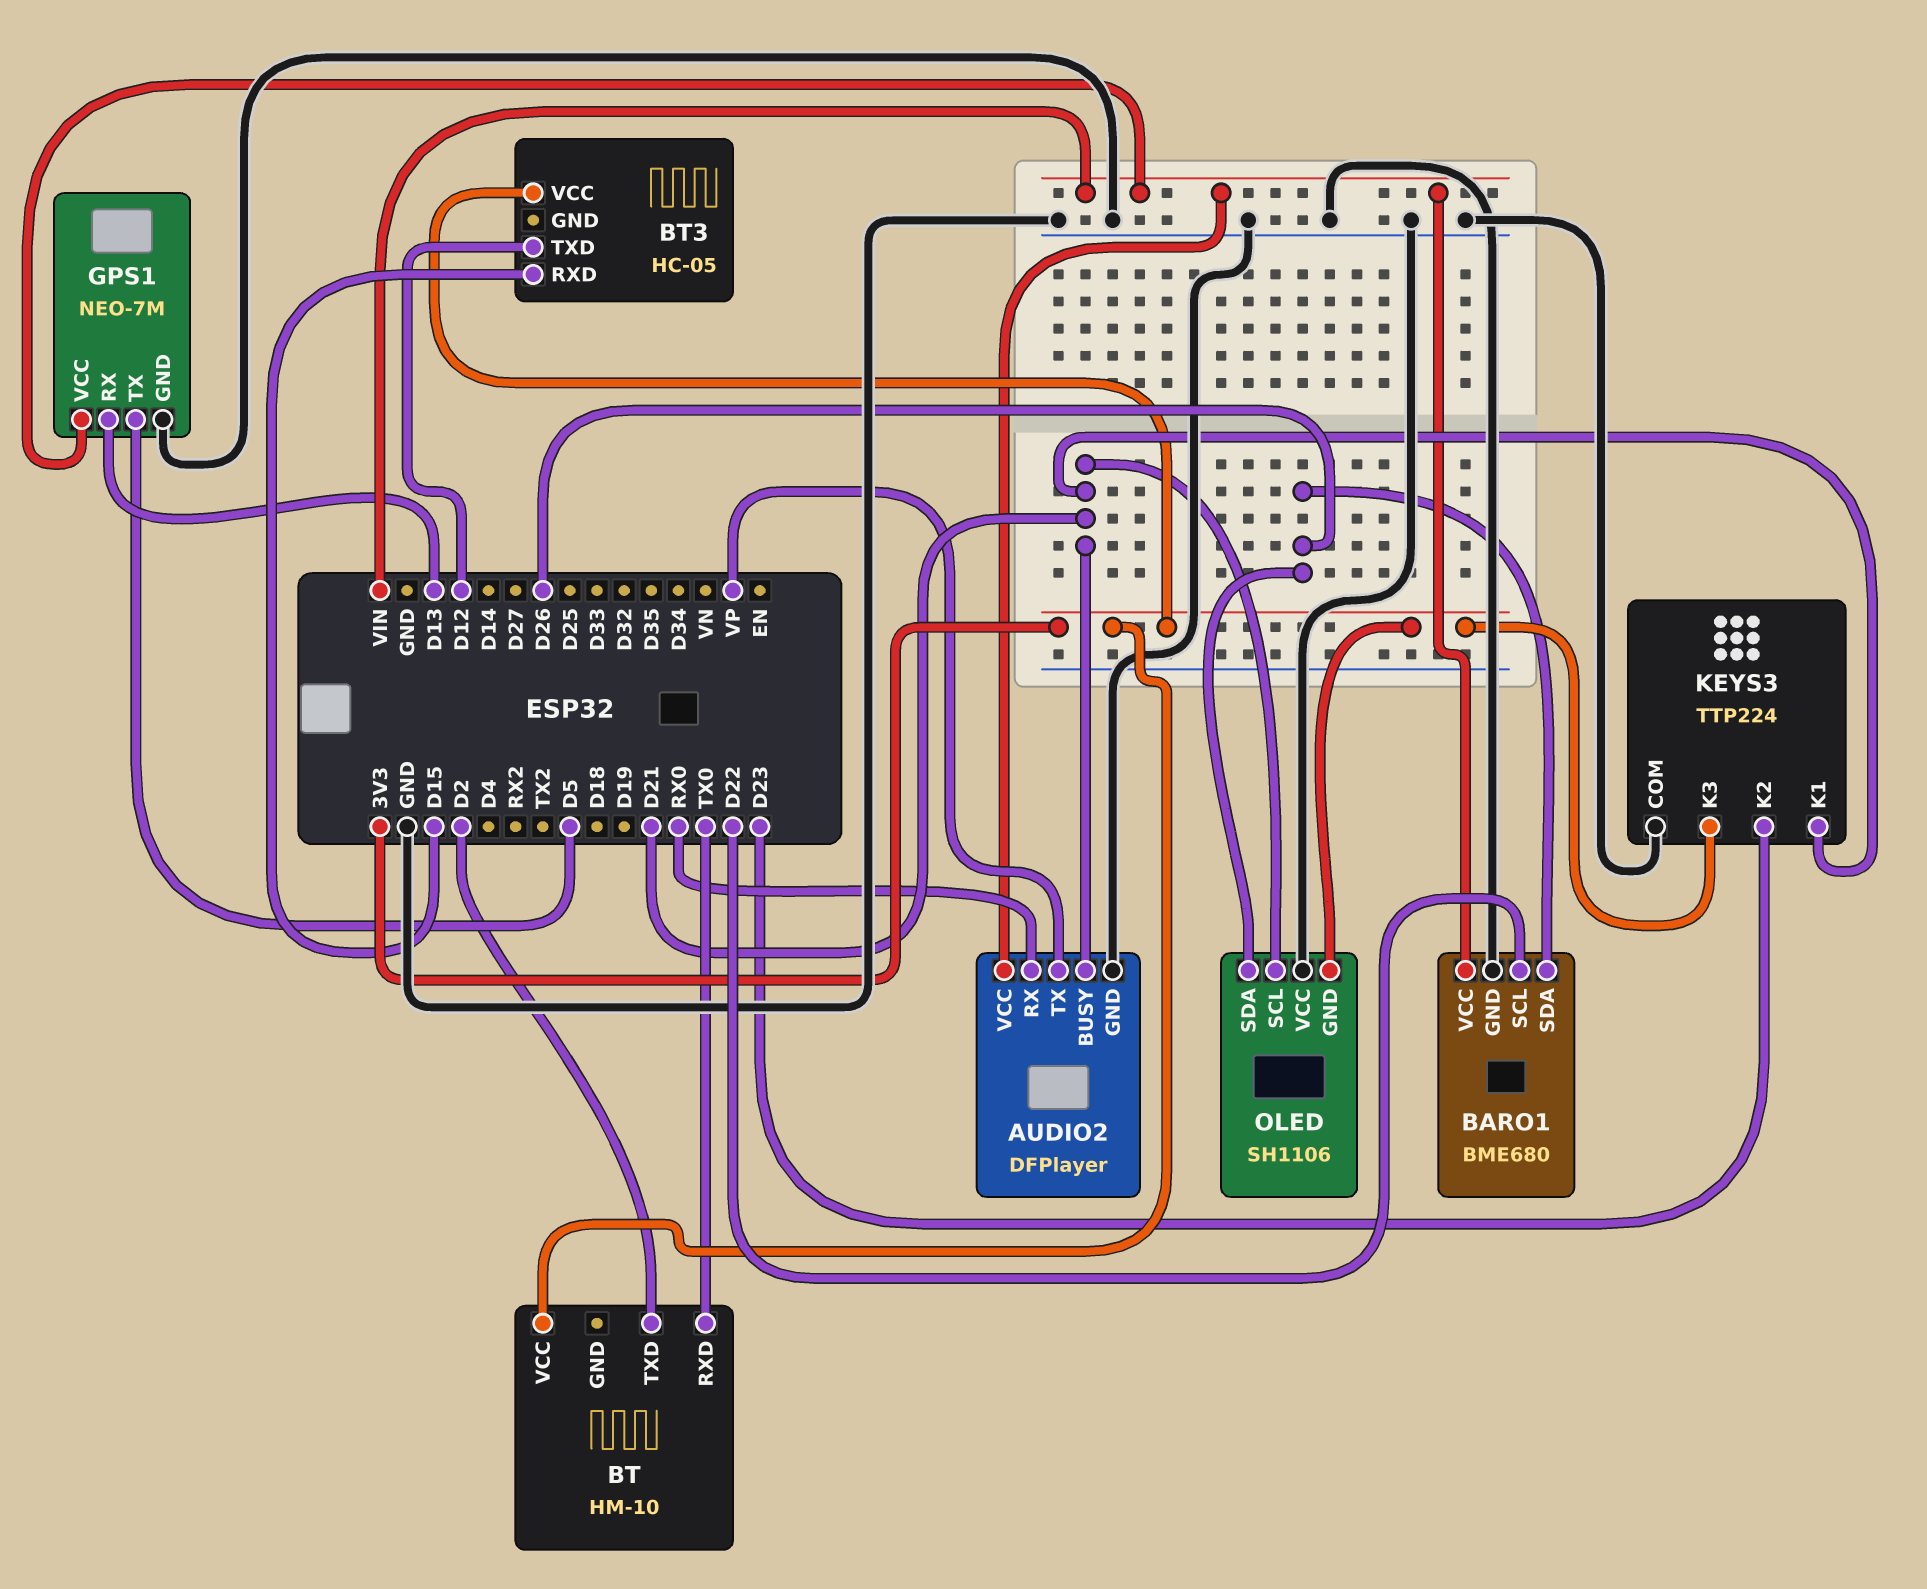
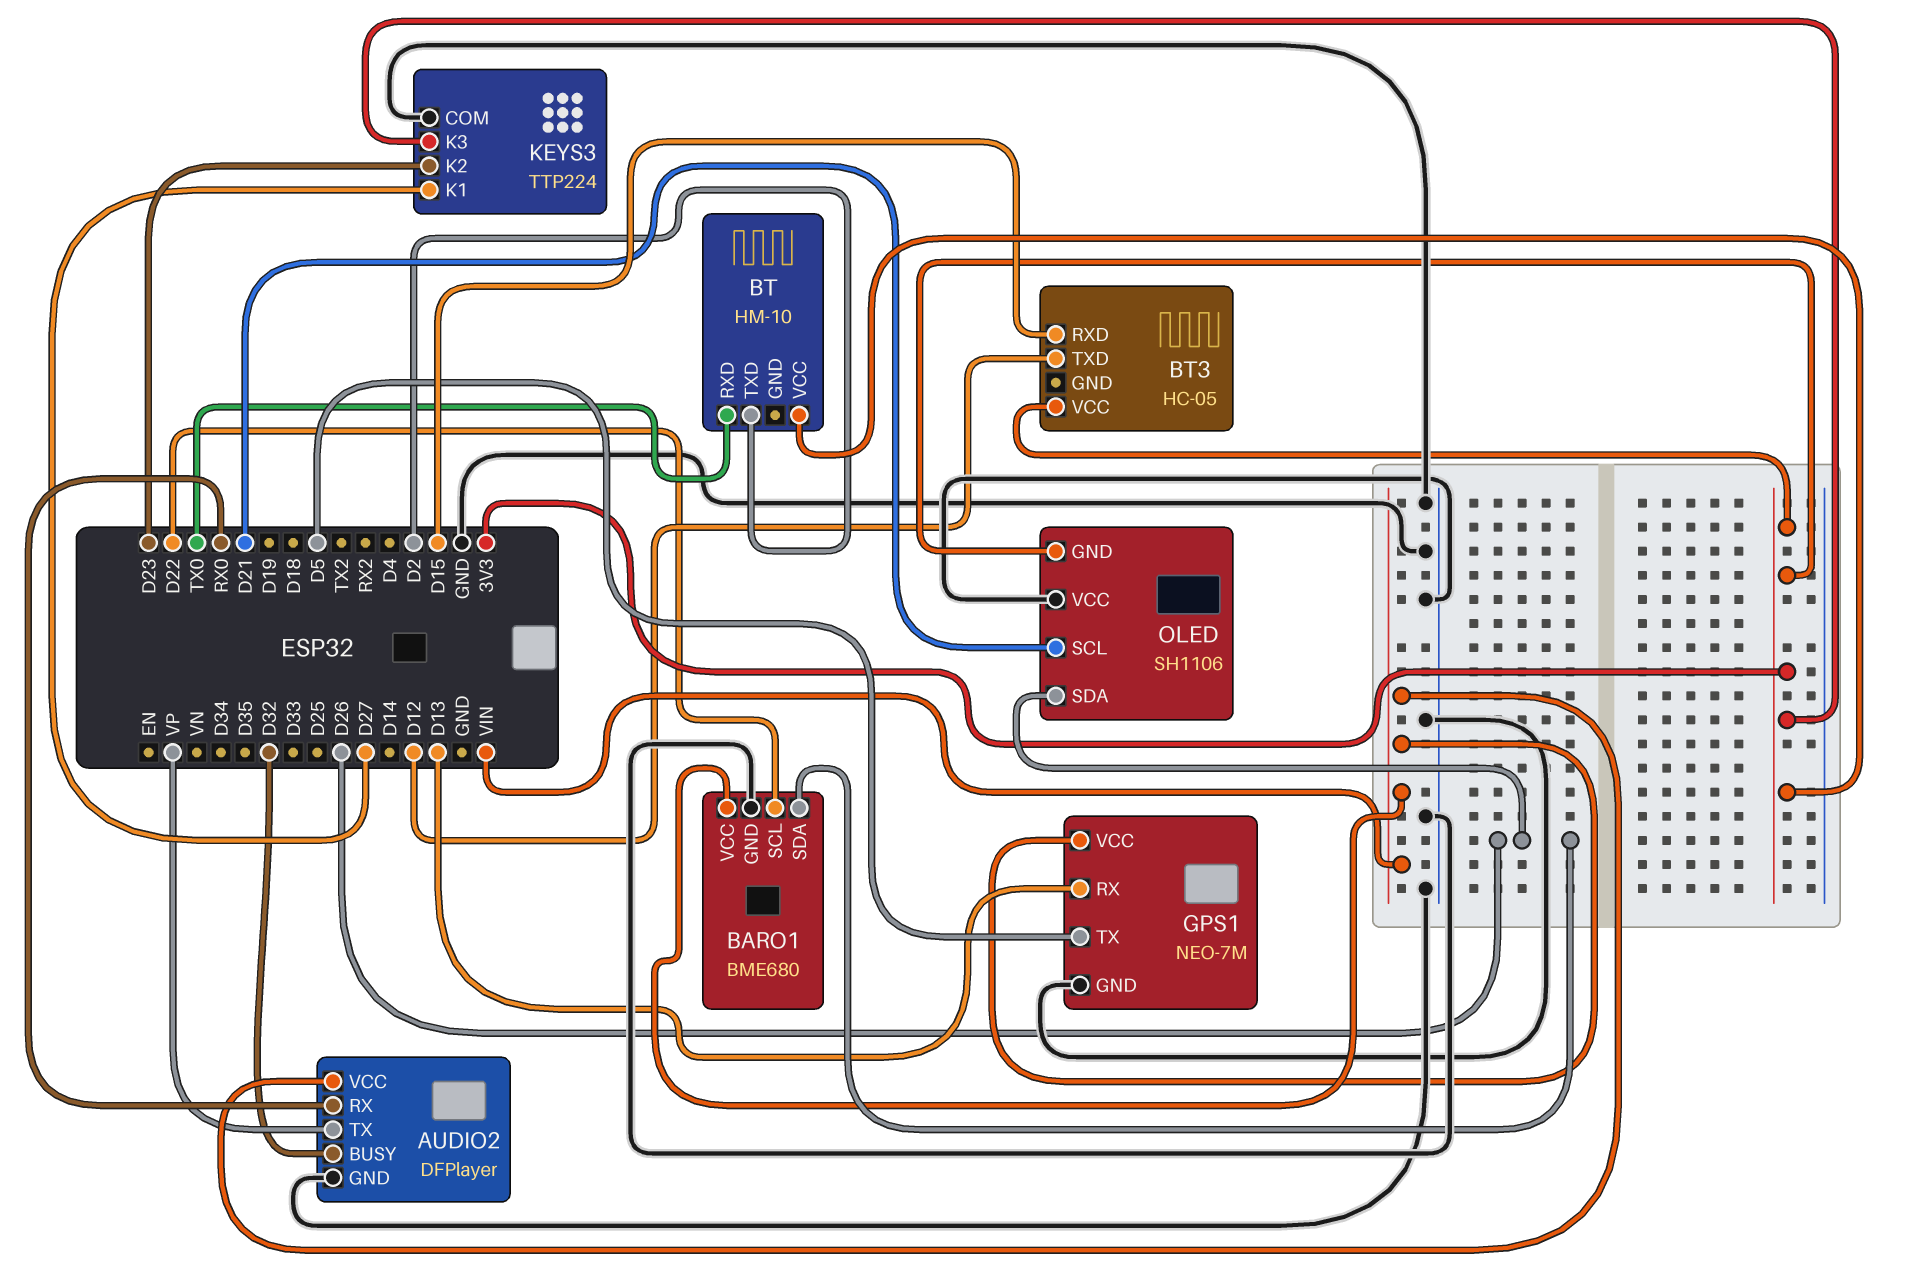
AUDIO2 pin BUSY: D21 -> D32
KEYS3 pin K1: D21 -> D27

